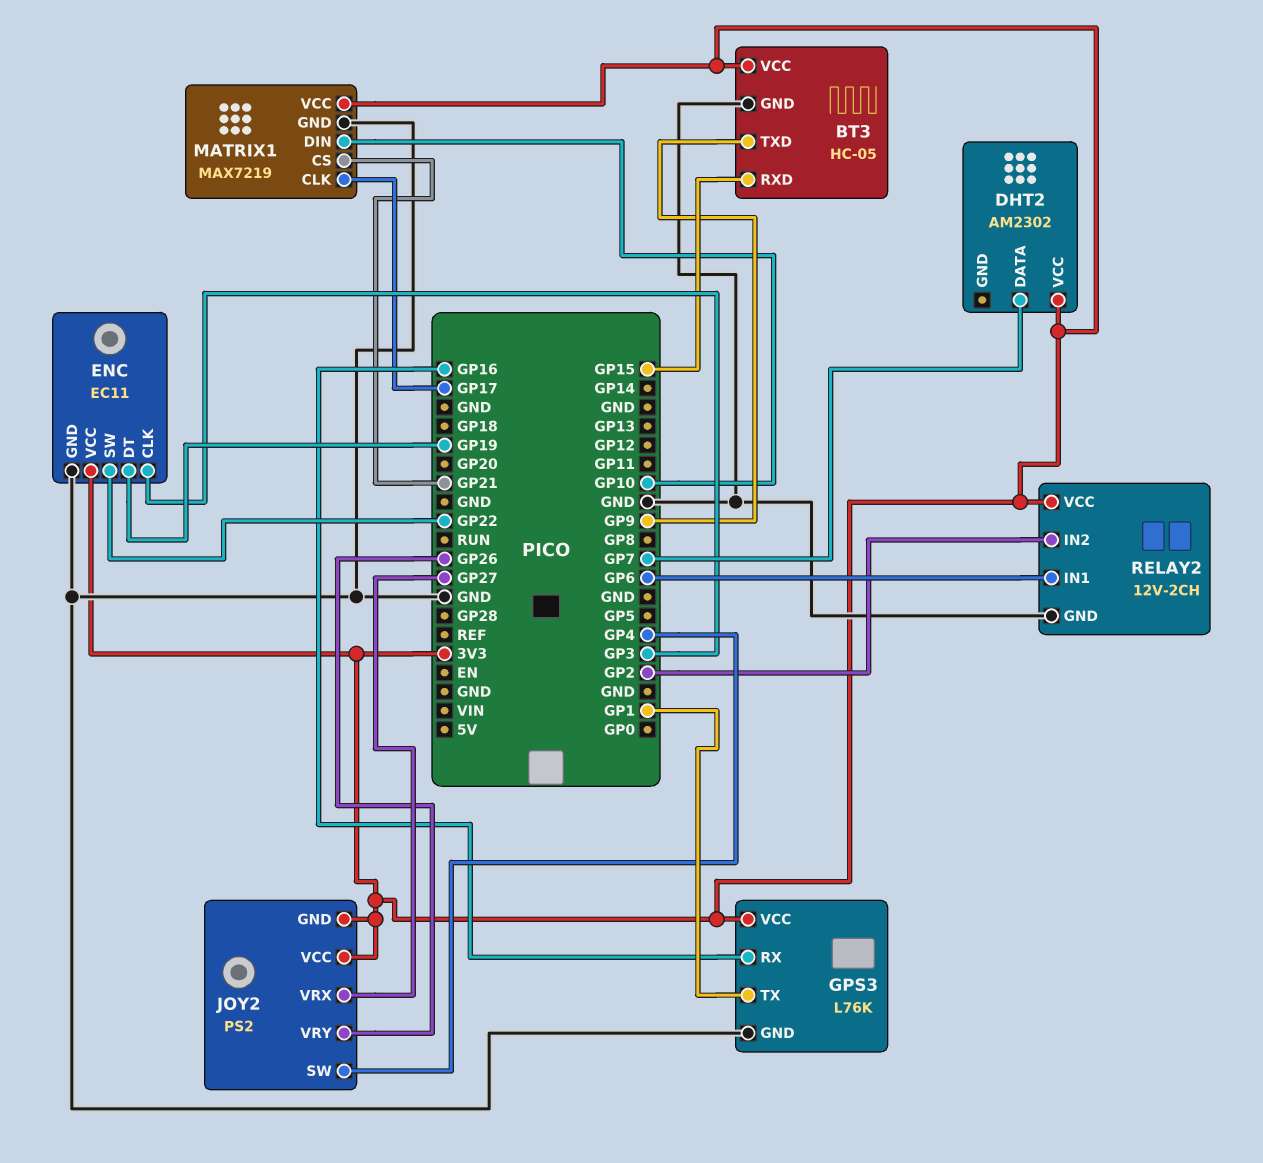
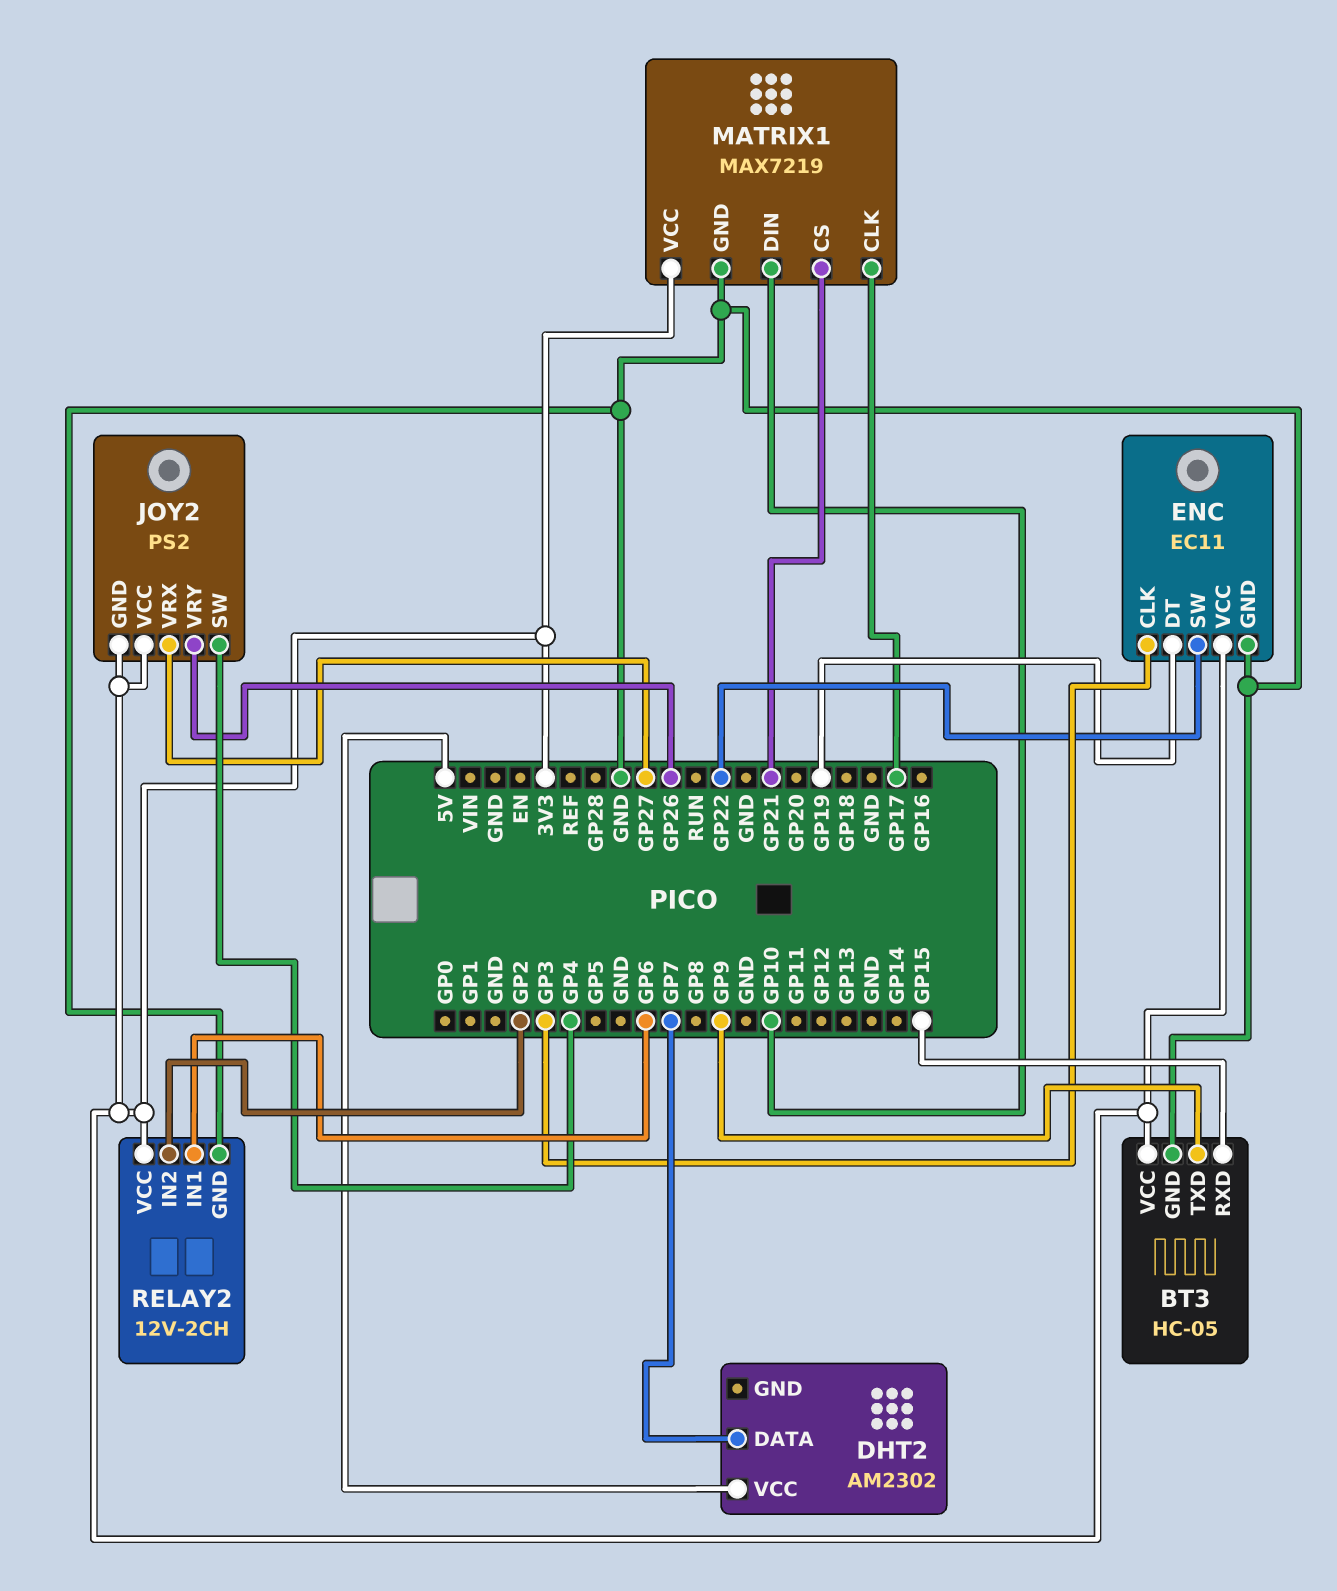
DHT2 pin VCC: 3V3 -> 5V
GPS3: L76K -> none
GPS3 pin GND: GND -> none
GPS3 pin RX: GP16 -> none
GPS3 pin TX: GP1 -> none
GPS3 pin VCC: 3V3 -> none

